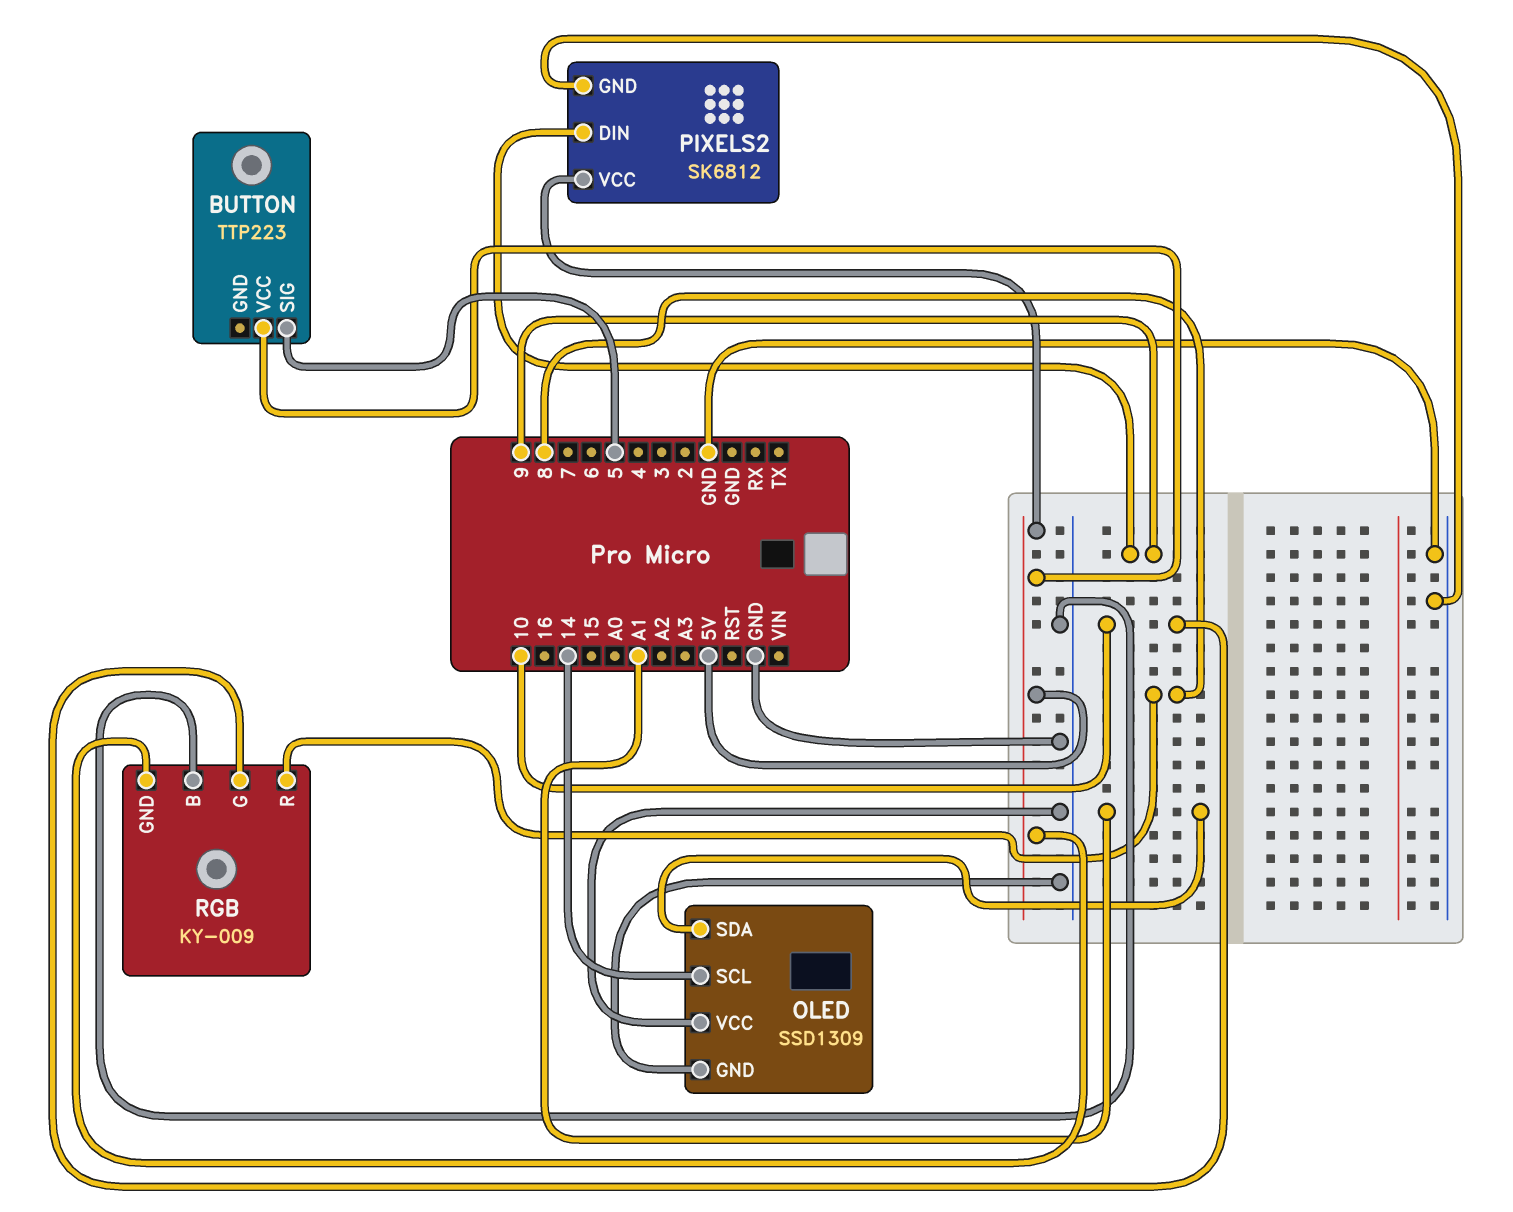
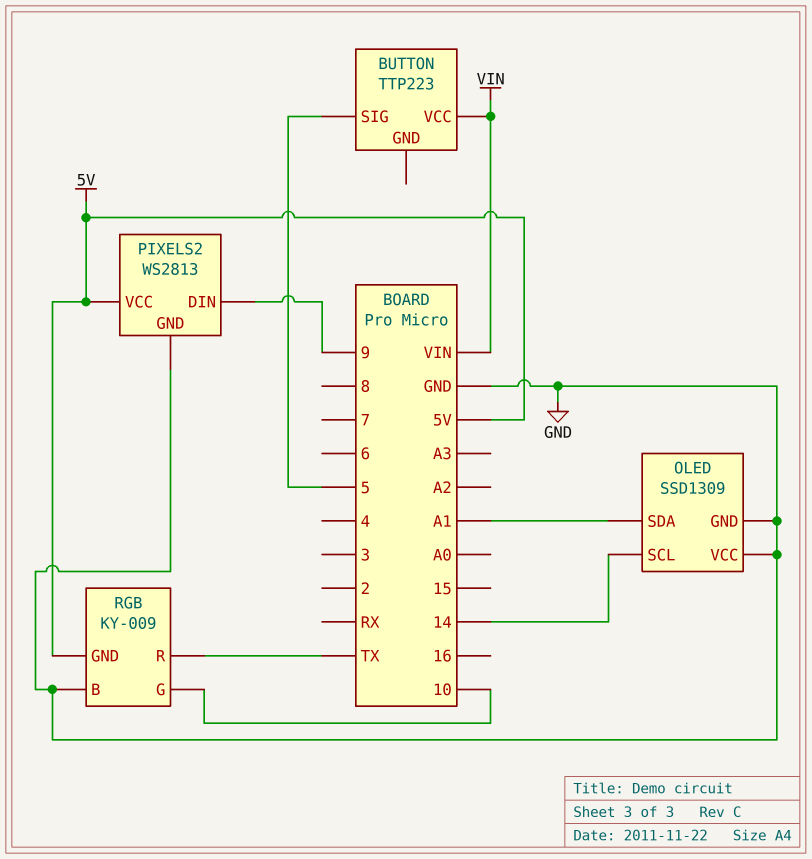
BUTTON pin VCC: 5V -> VIN
PIXELS2: SK6812 -> WS2813
RGB pin R: 8 -> TX

